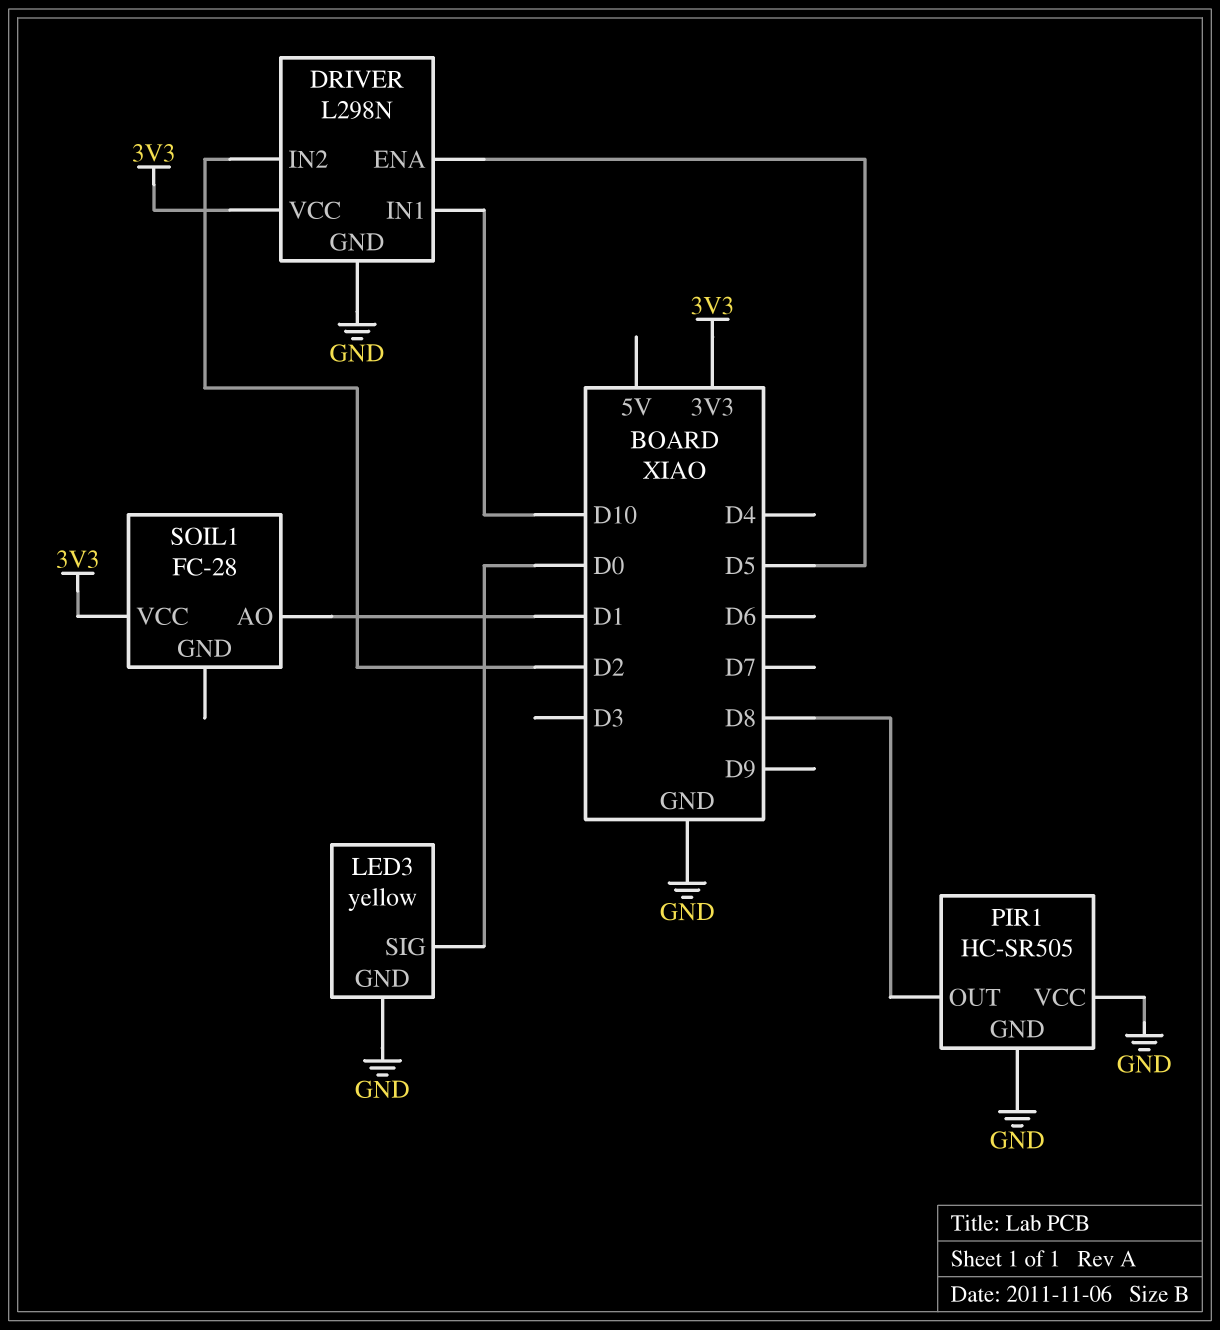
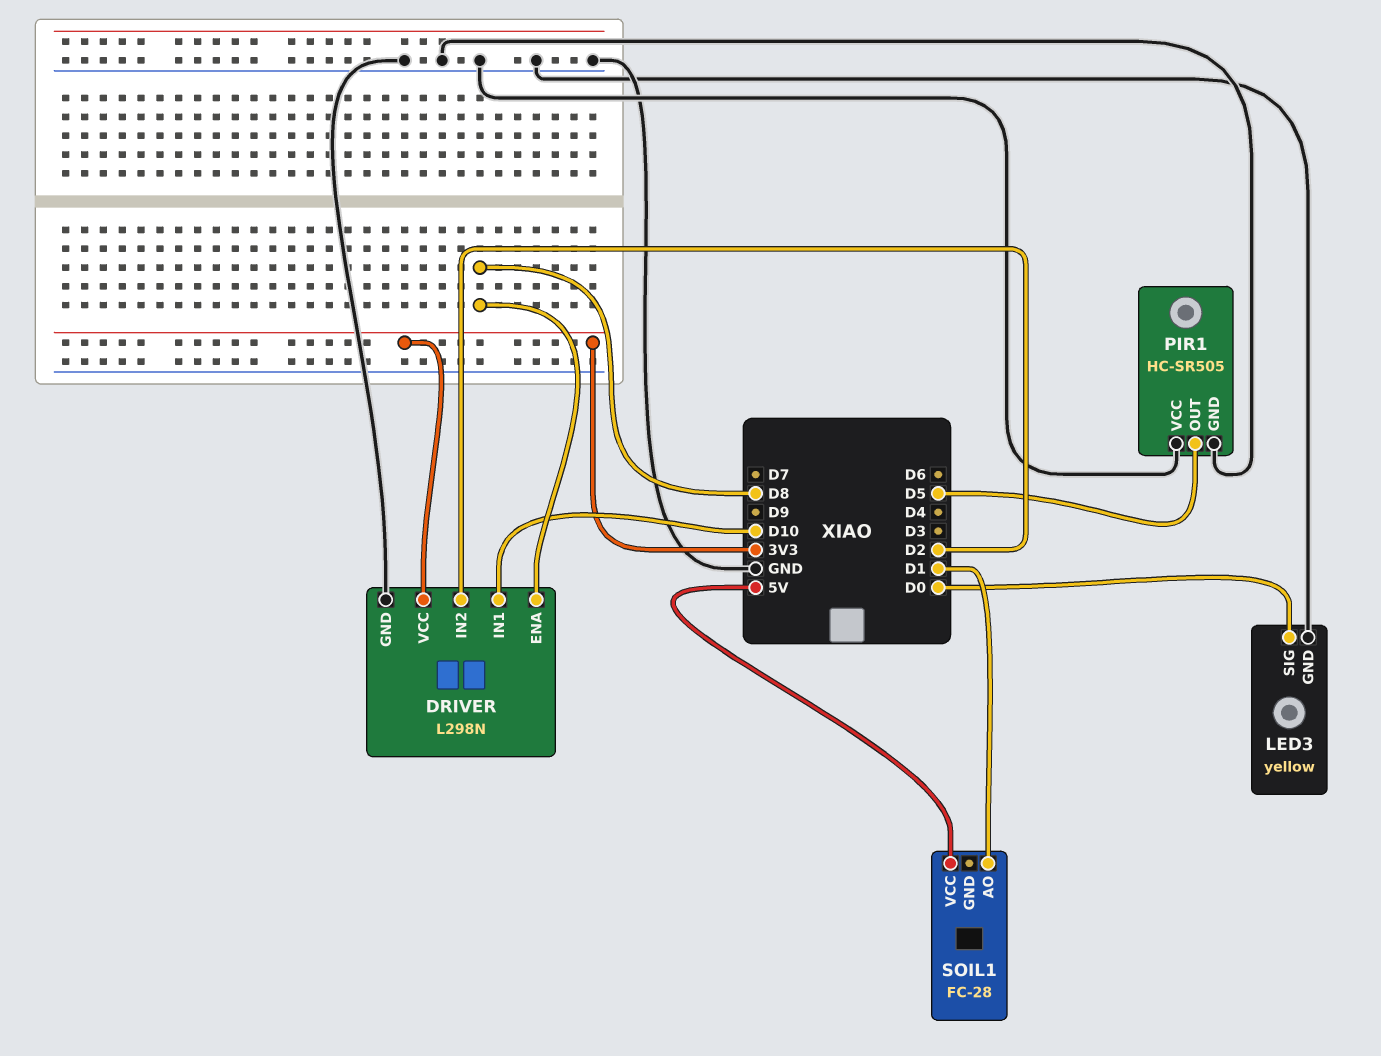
DRIVER pin ENA: D5 -> D8
PIR1 pin OUT: D8 -> D5
SOIL1 pin VCC: 3V3 -> 5V

